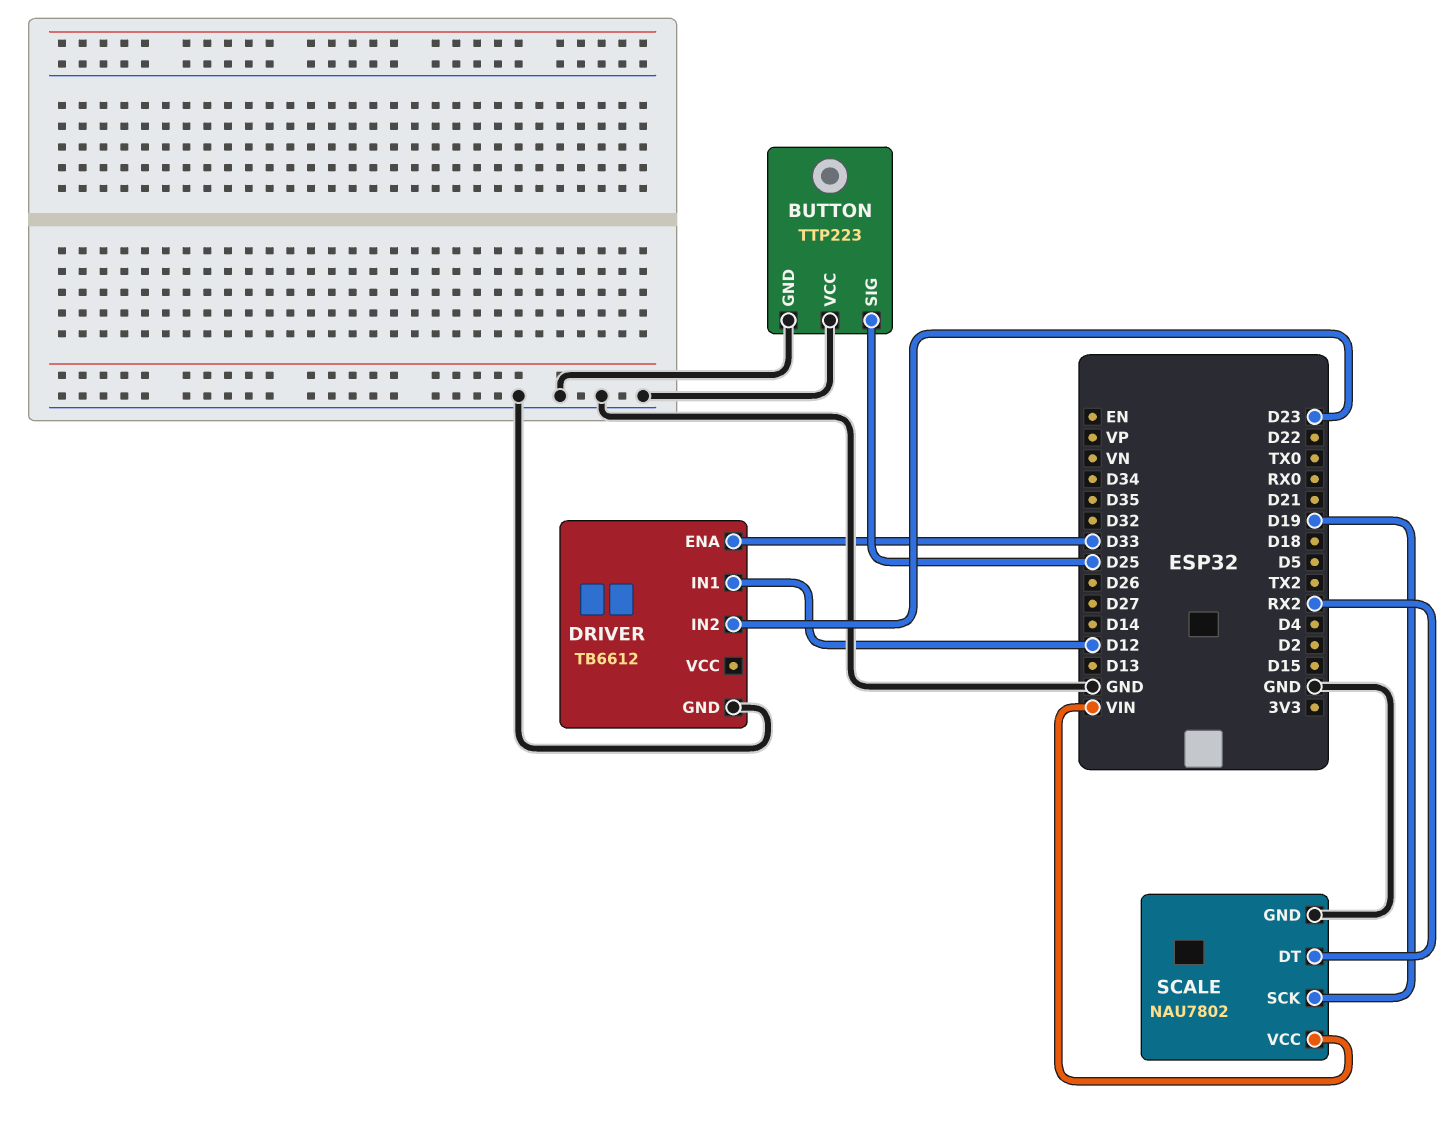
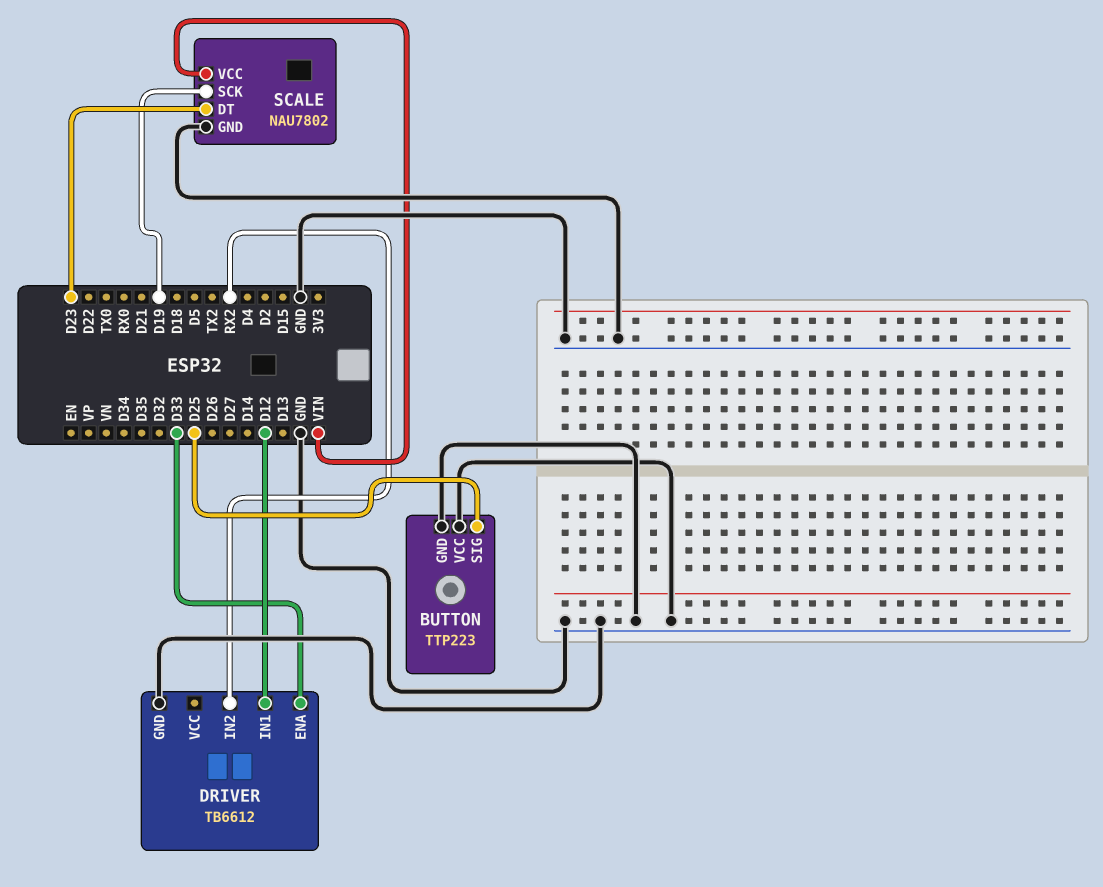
DRIVER pin IN2: D23 -> RX2
SCALE pin DT: RX2 -> D23

